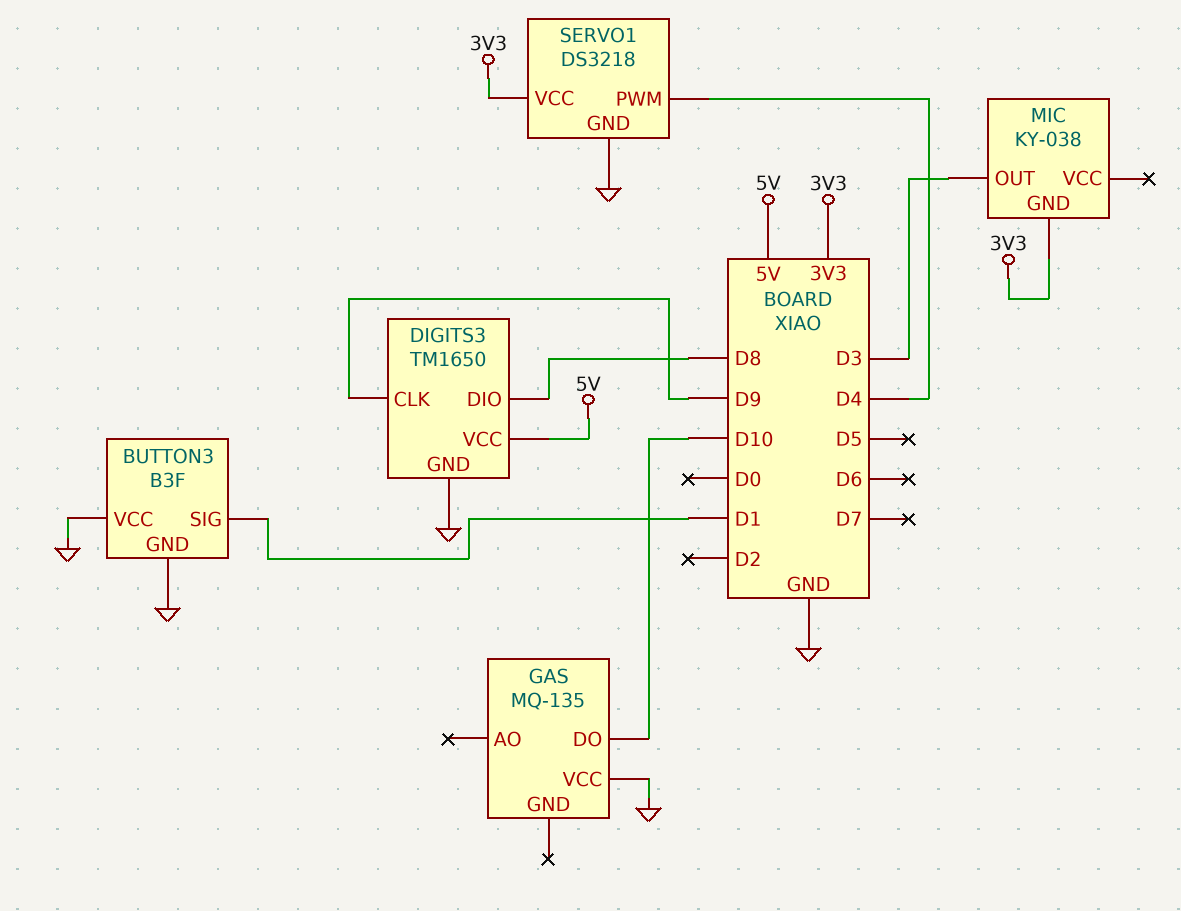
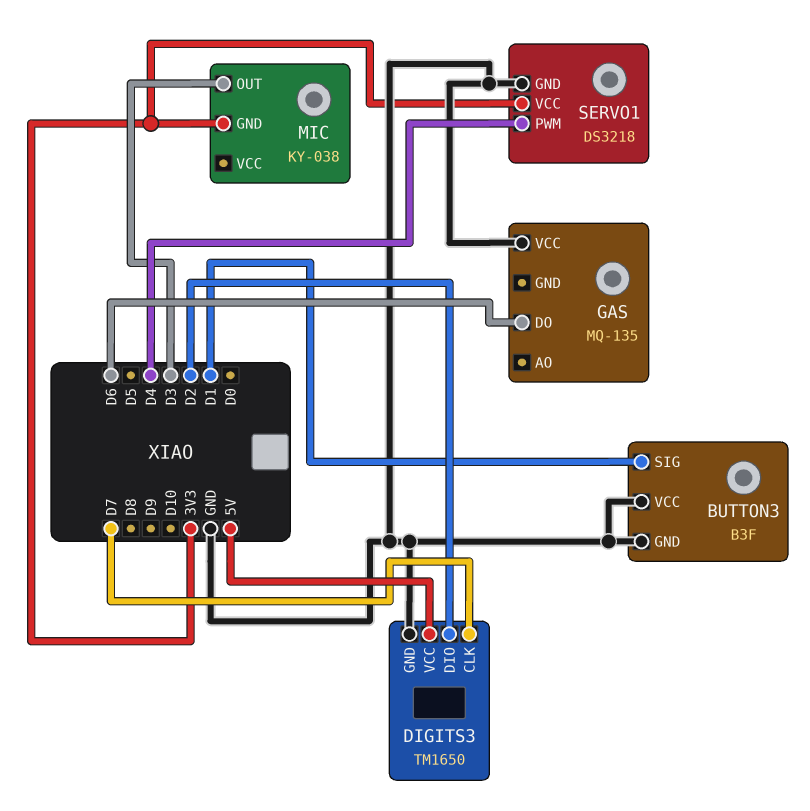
DIGITS3 pin CLK: D9 -> D7
DIGITS3 pin DIO: D8 -> D2
GAS pin DO: D10 -> D6

